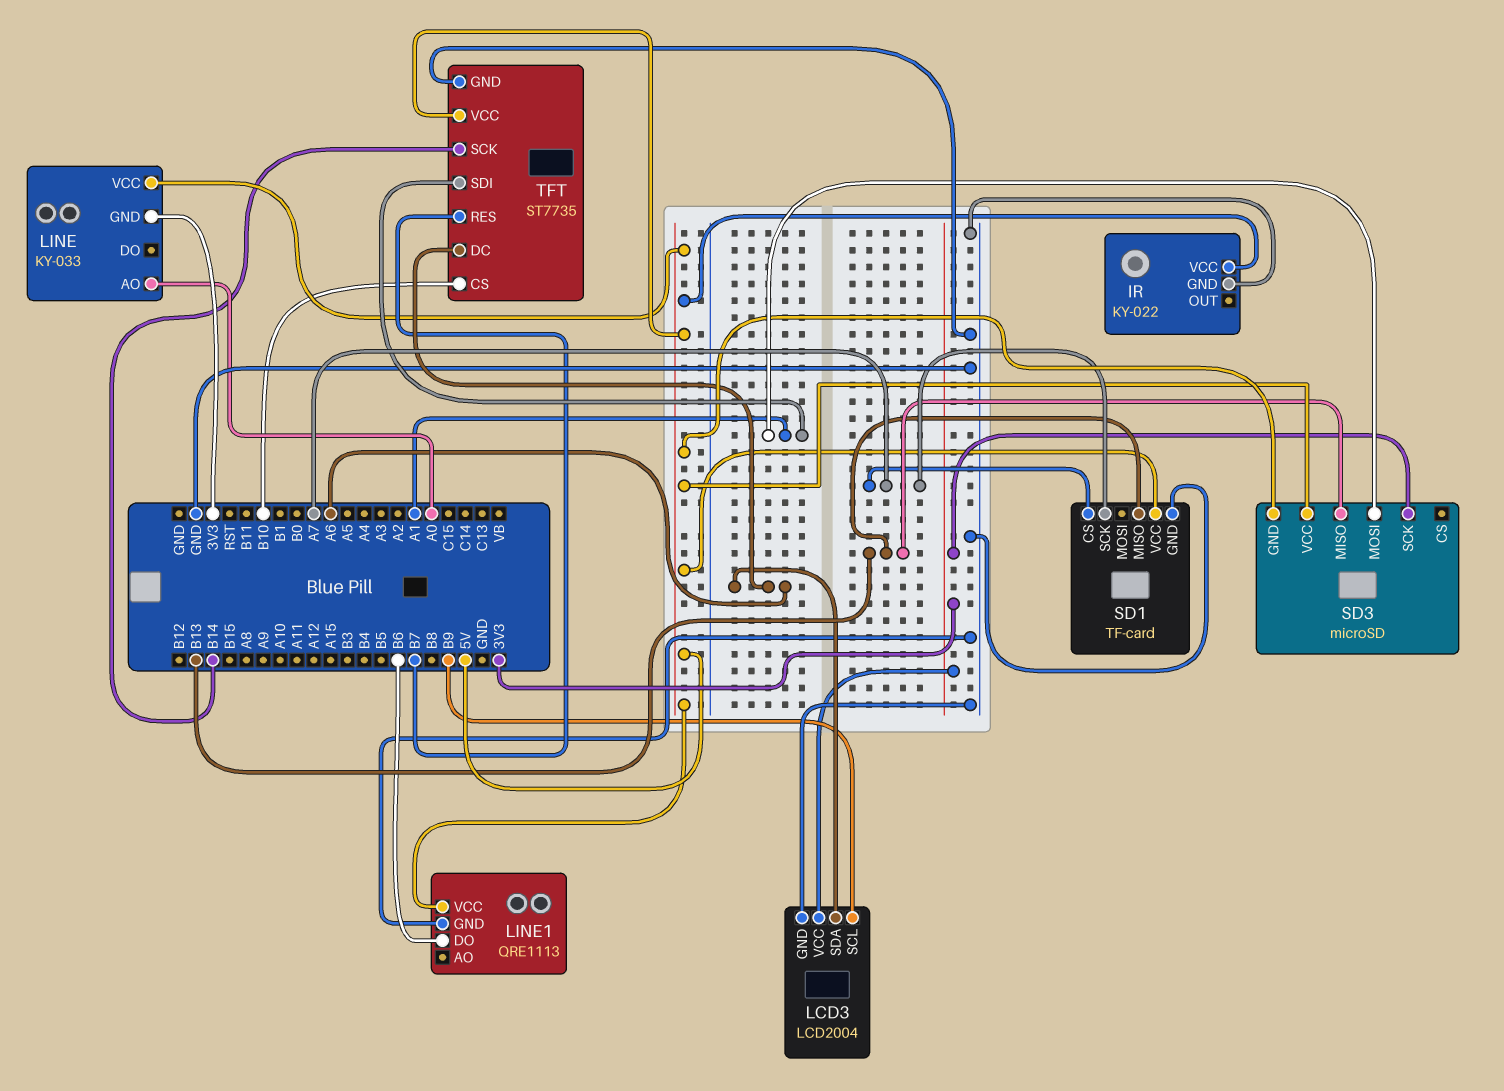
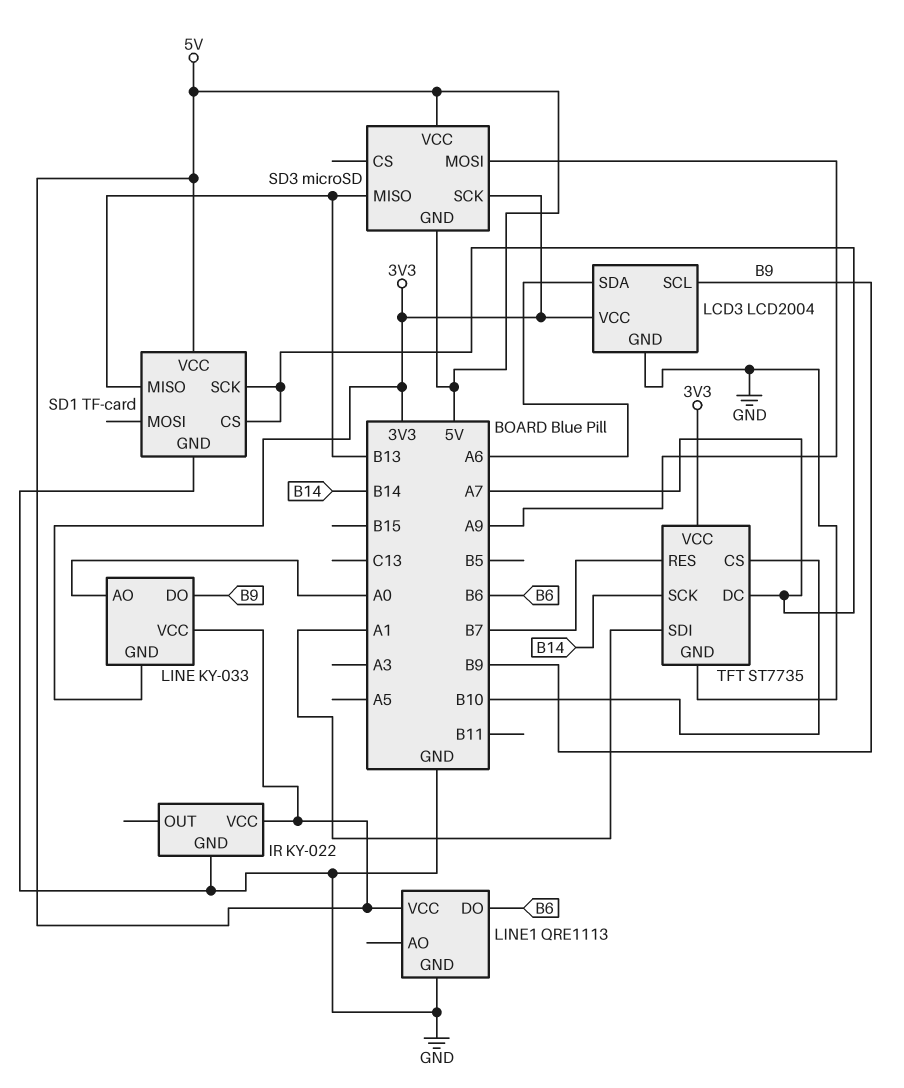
LINE pin DO: none -> B9
SD3 pin MOSI: A1 -> A9
TFT pin DC: A6 -> A7
TFT pin VCC: 5V -> 3V3

